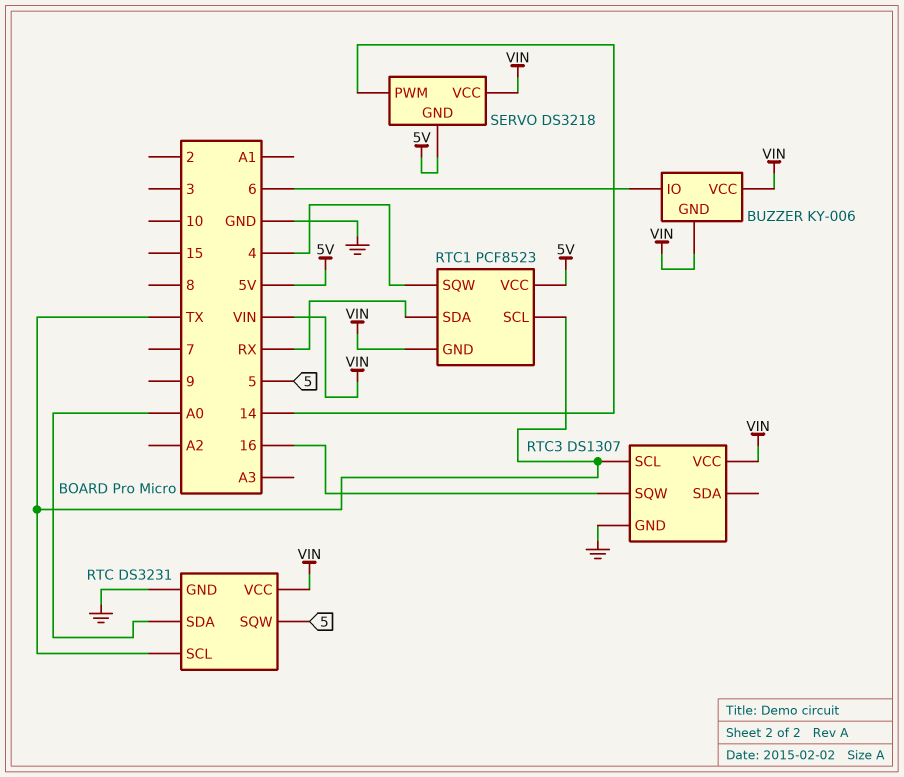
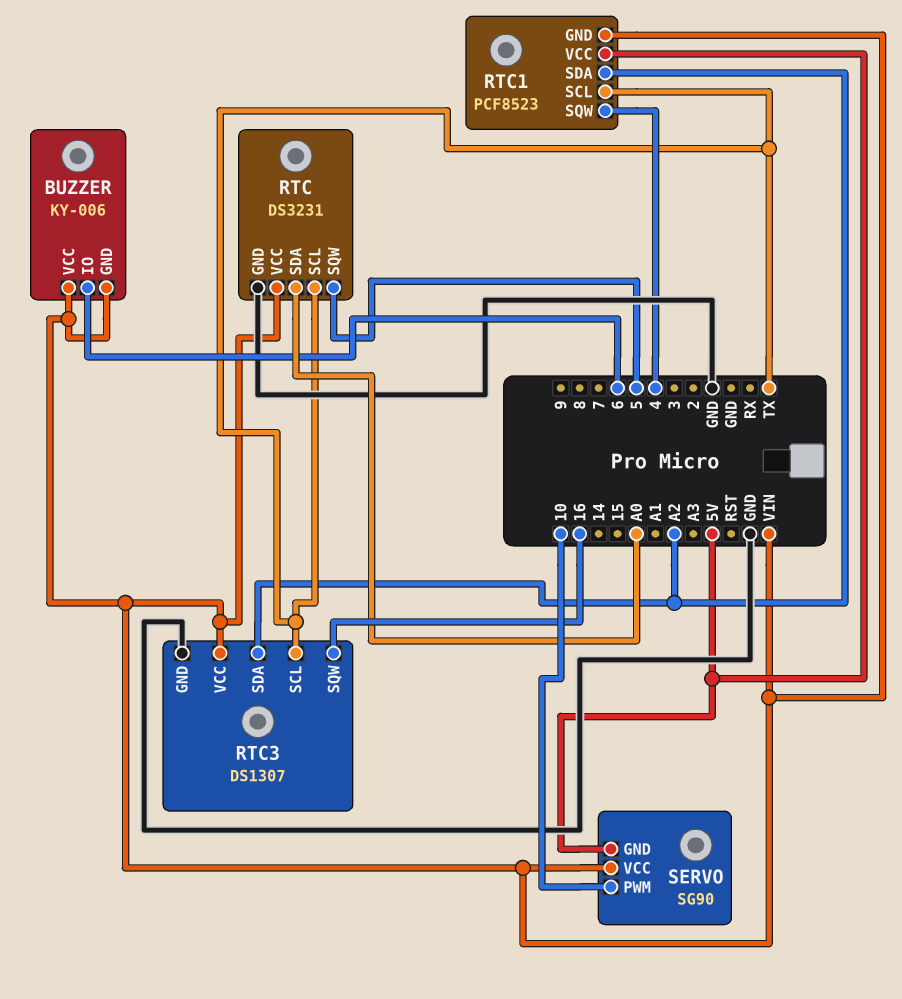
RTC1 pin SDA: RX -> A2
RTC3 pin SDA: none -> A2
SERVO: DS3218 -> SG90
SERVO pin PWM: 14 -> 10

